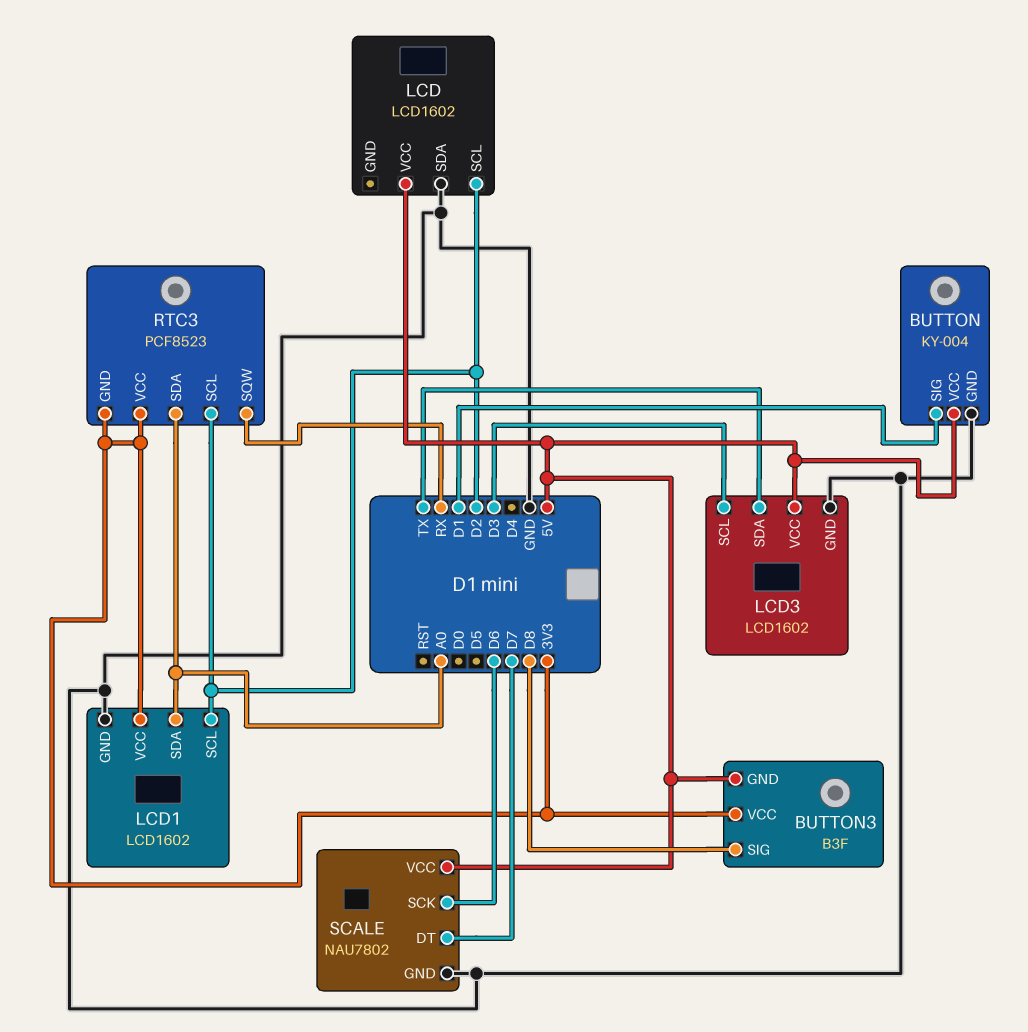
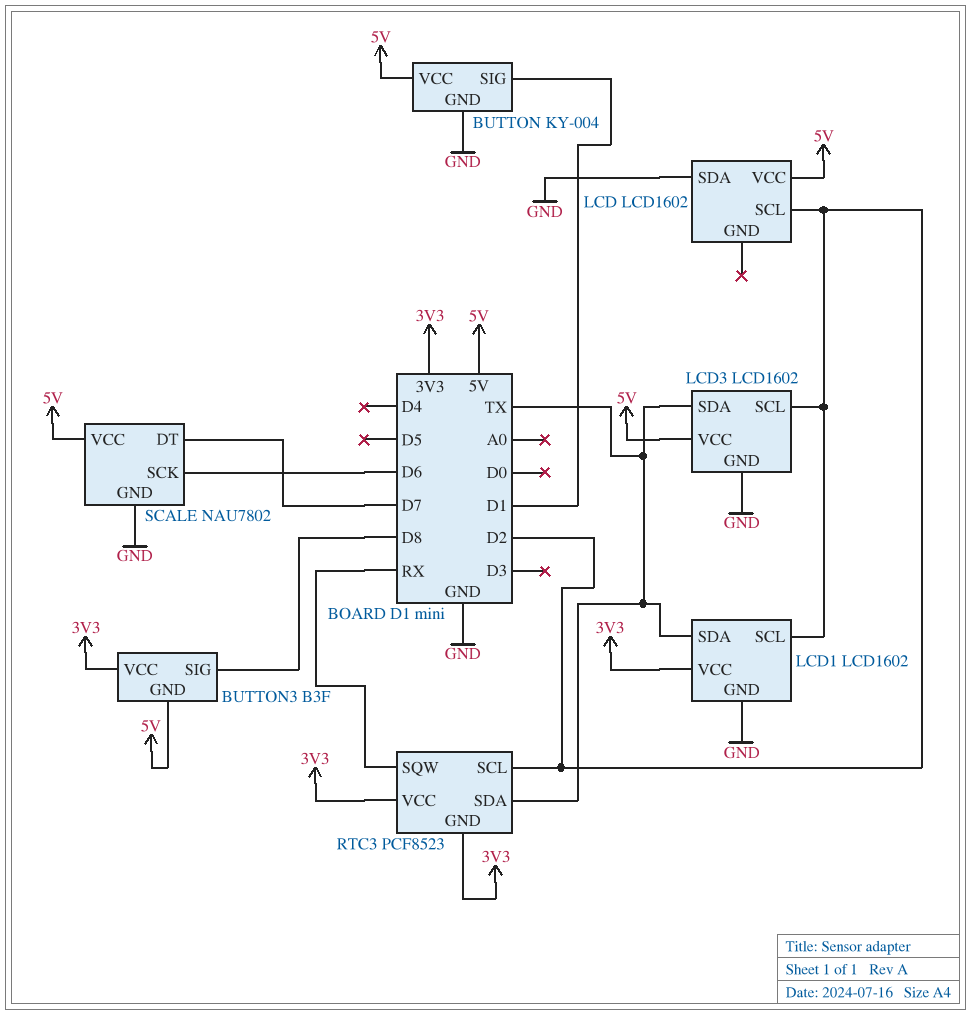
LCD1 pin SDA: A0 -> TX
LCD3 pin SCL: D3 -> D2
RTC3 pin SDA: A0 -> TX

